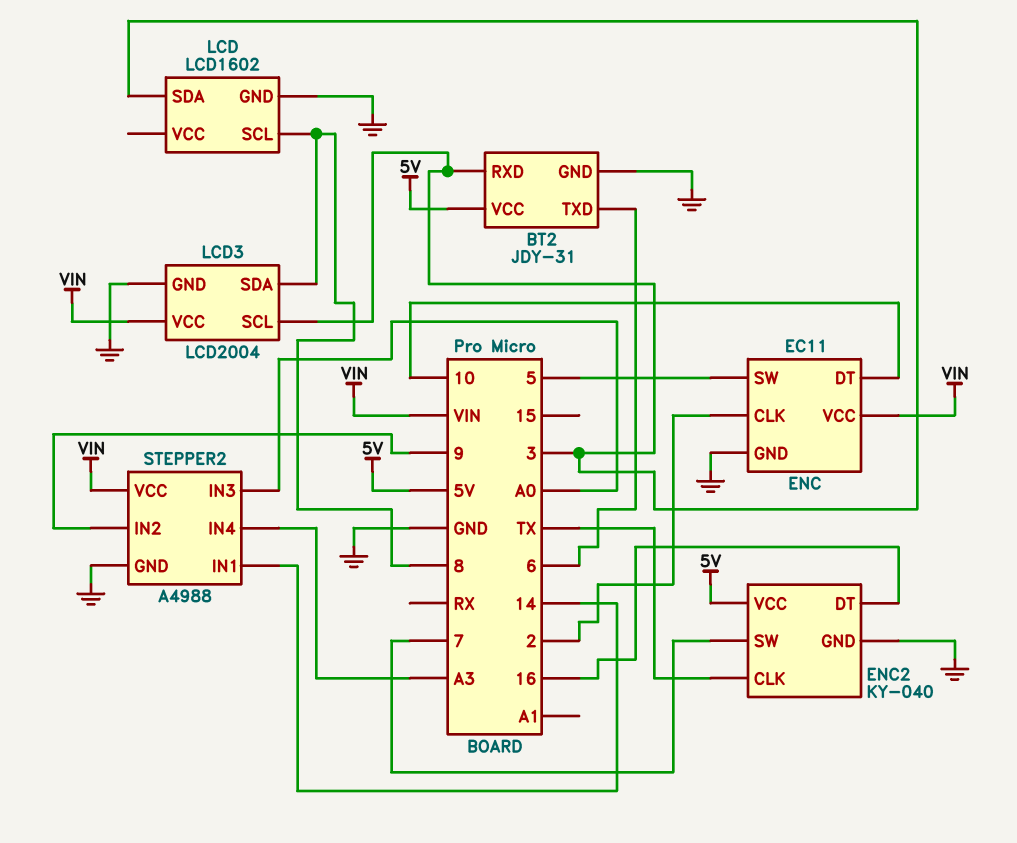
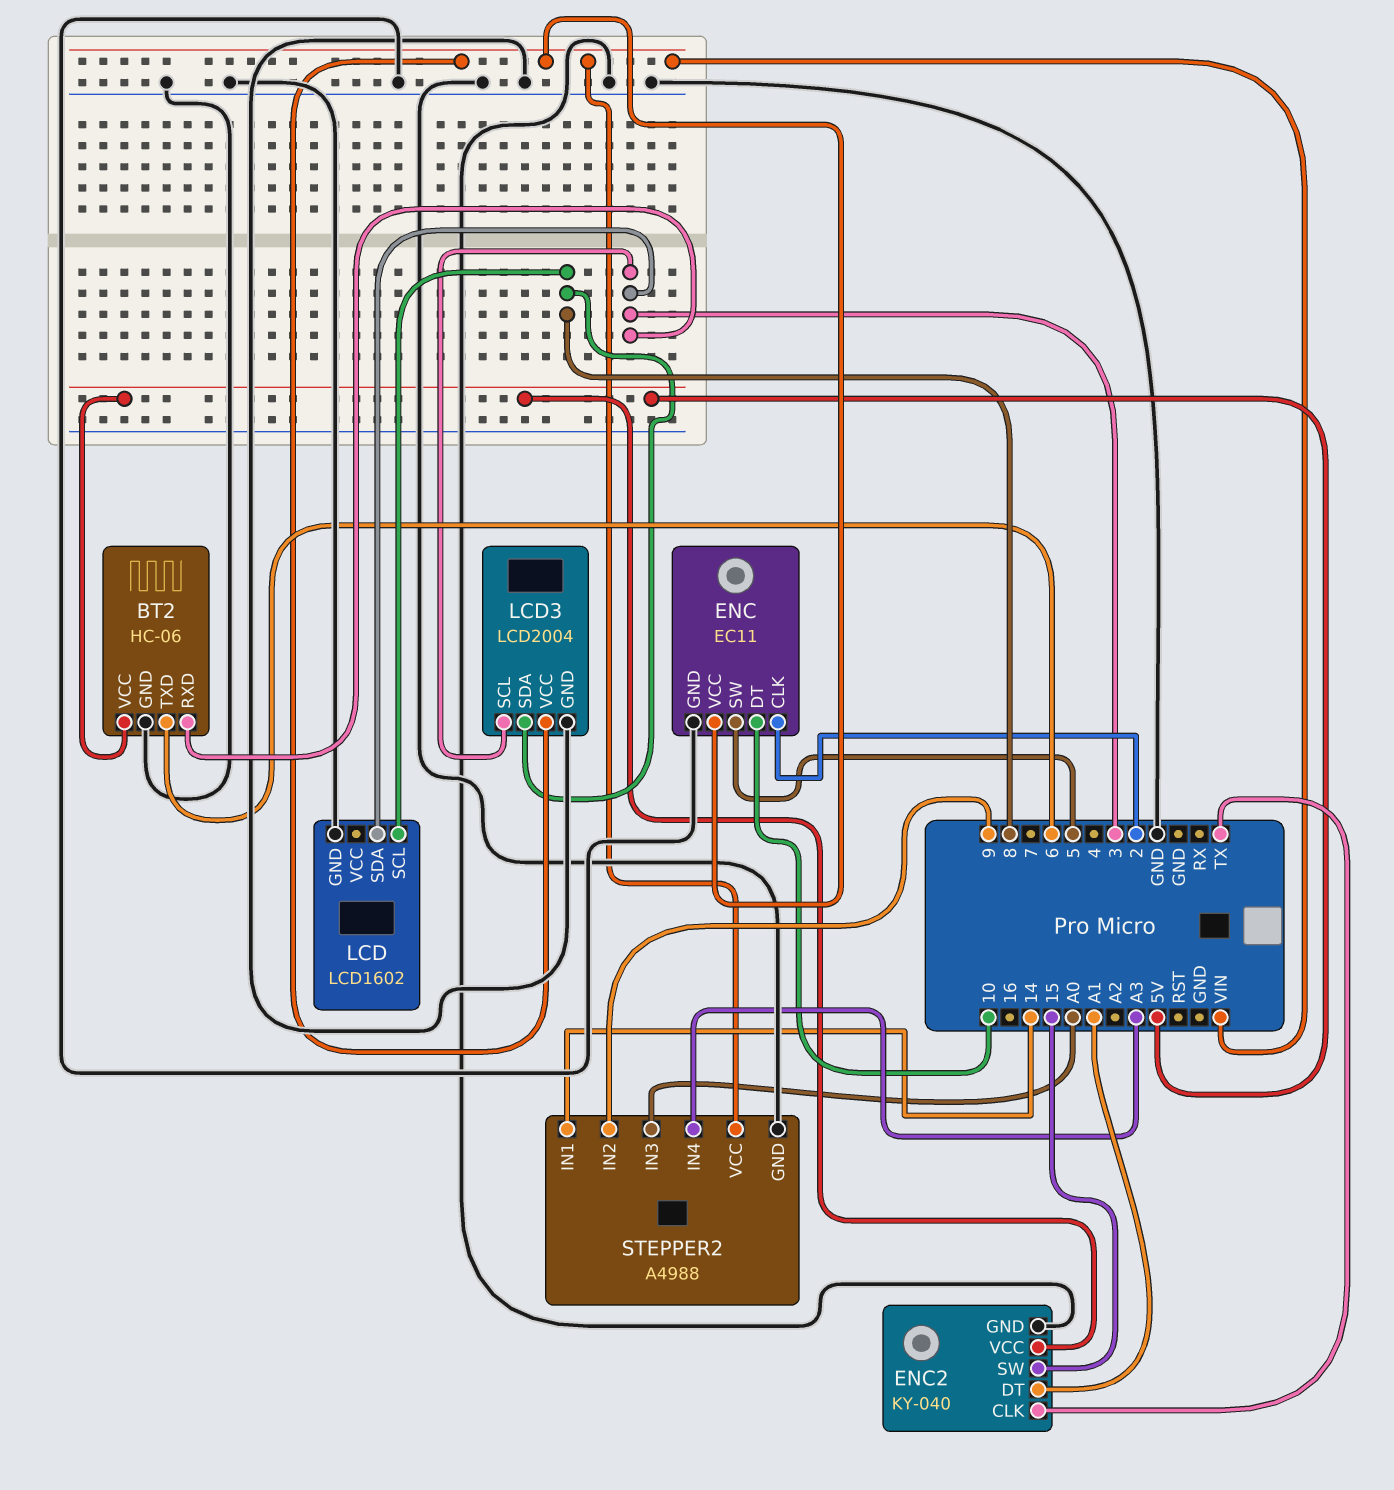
BT2: JDY-31 -> HC-06
ENC2 pin DT: 16 -> A1
ENC2 pin SW: 7 -> 15

